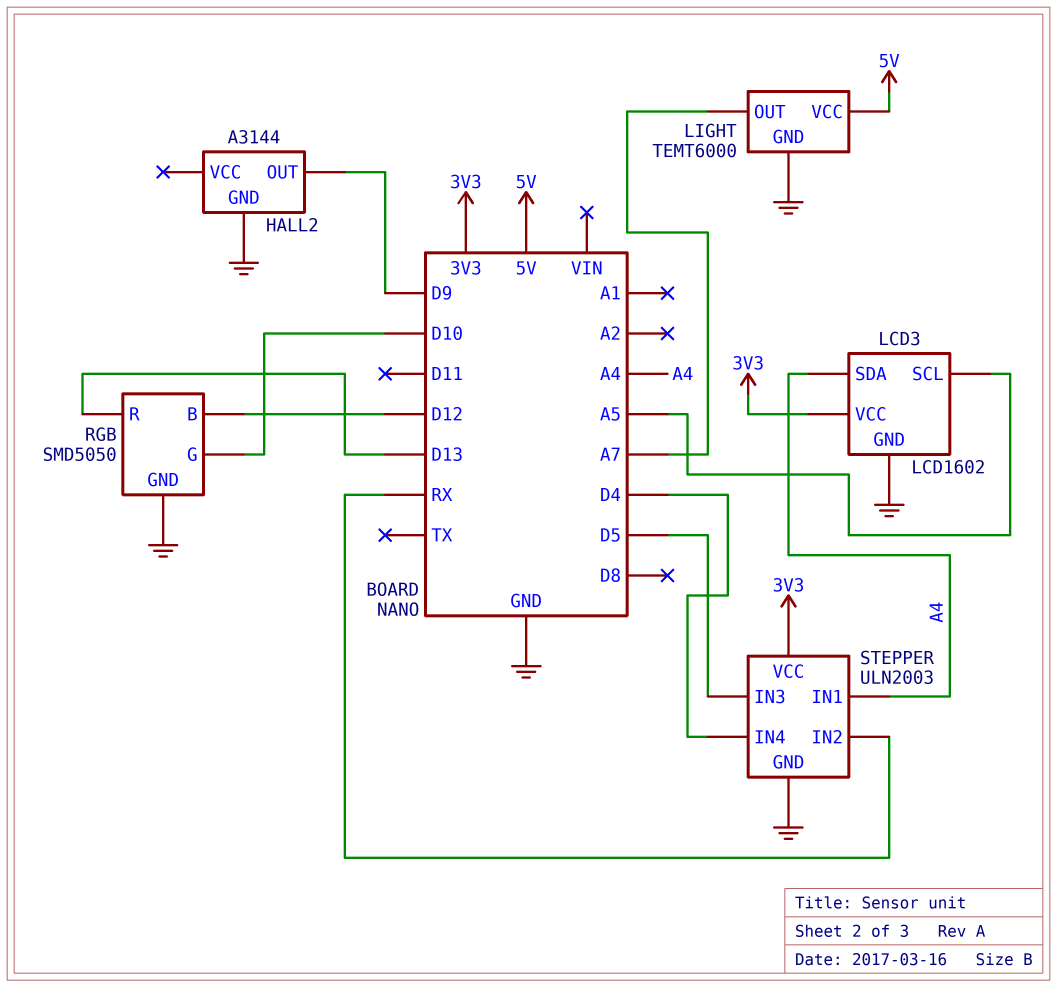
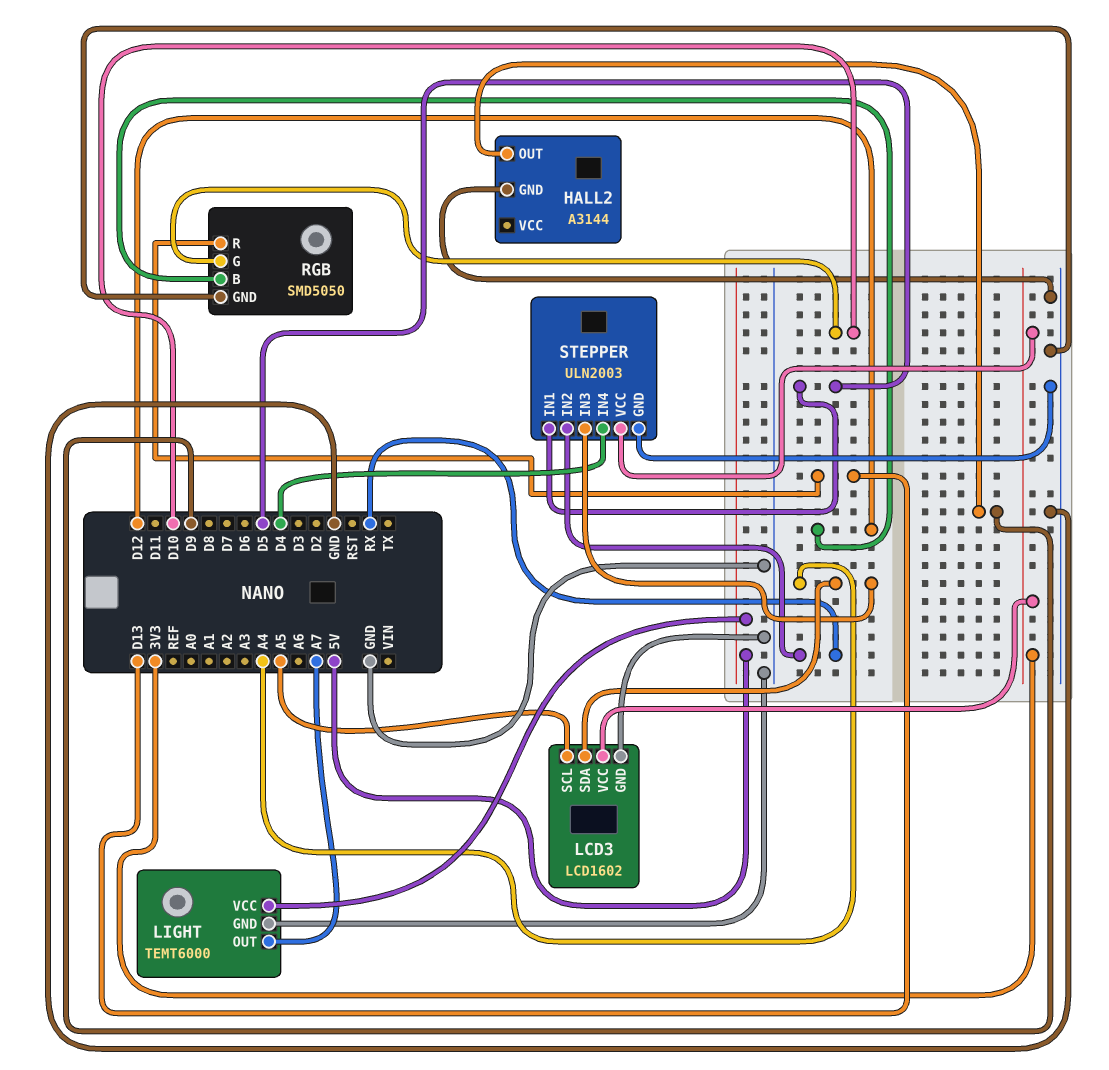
STEPPER pin IN1: A4 -> D5
STEPPER pin IN3: D5 -> A4

